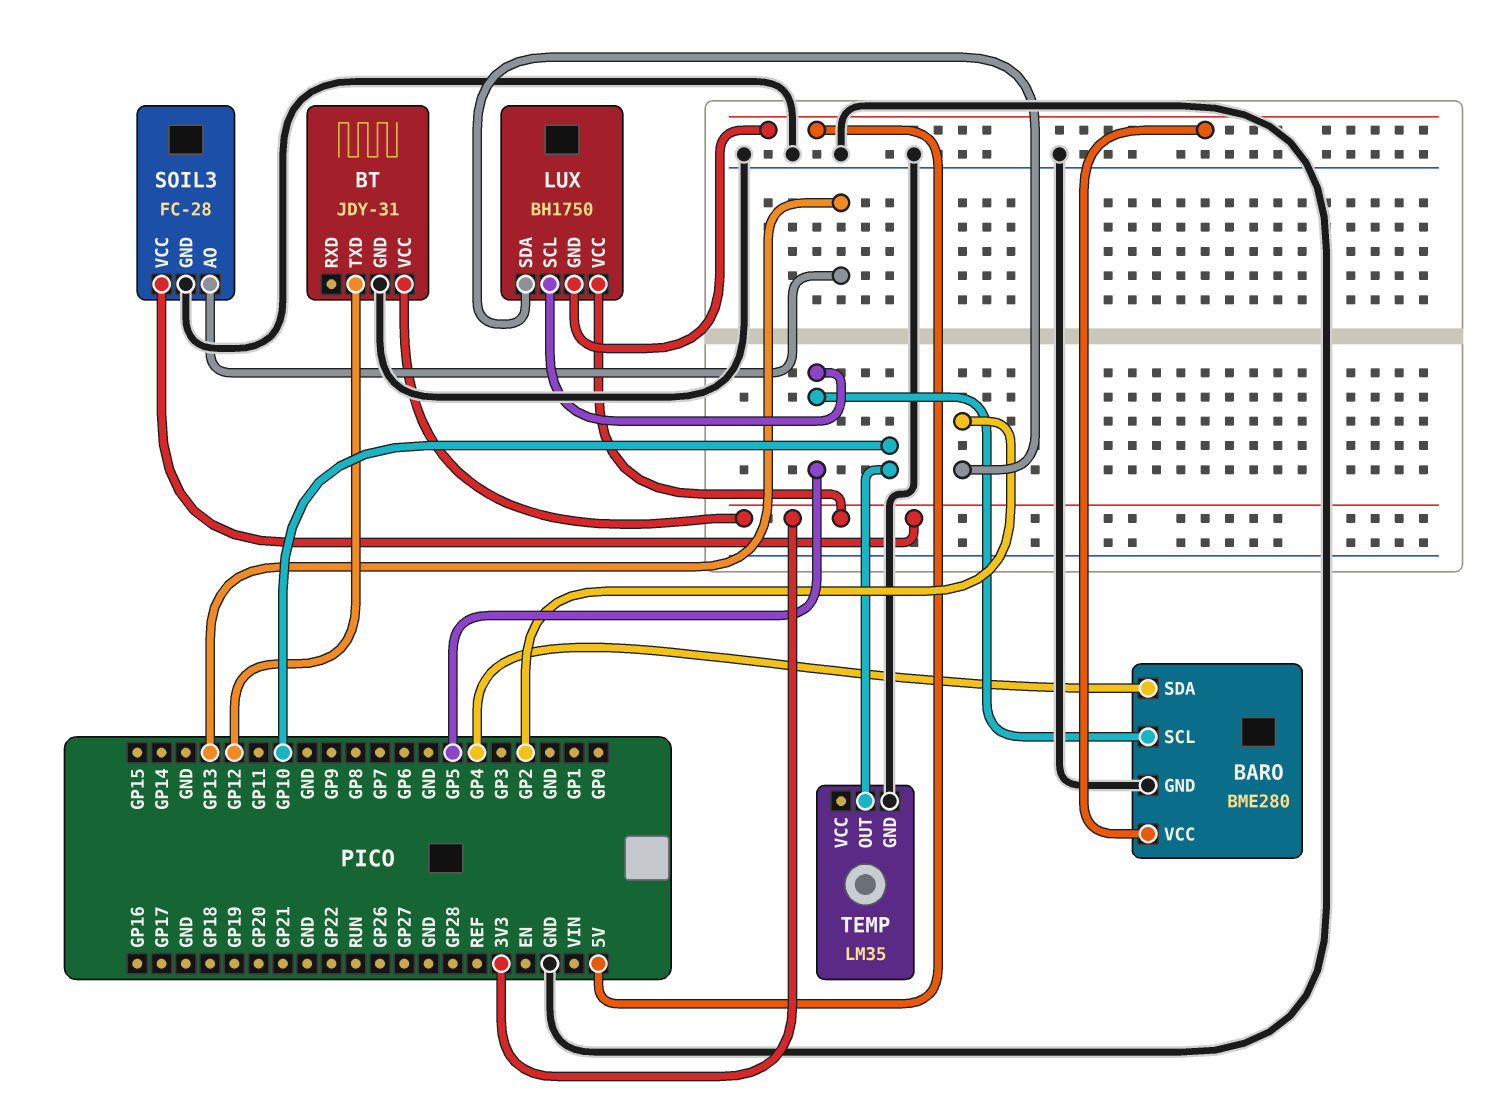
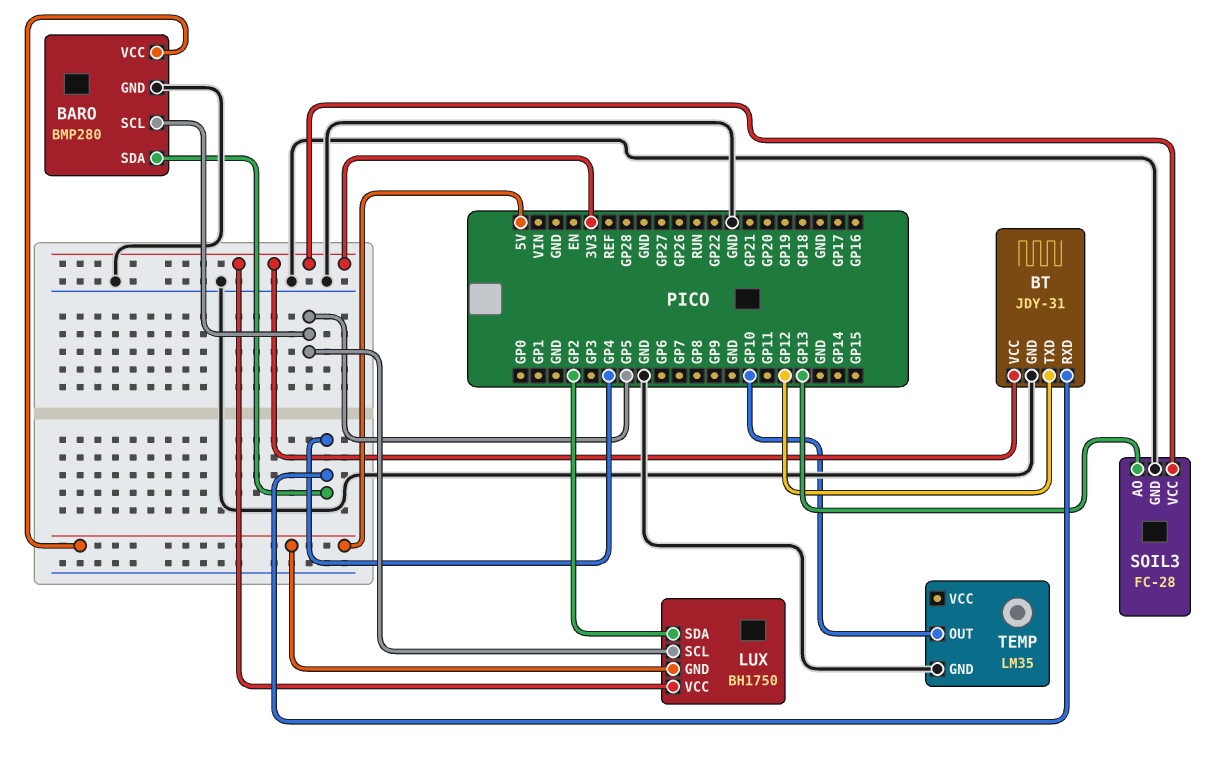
BARO: BME280 -> BMP280
BT pin RXD: none -> GP4

